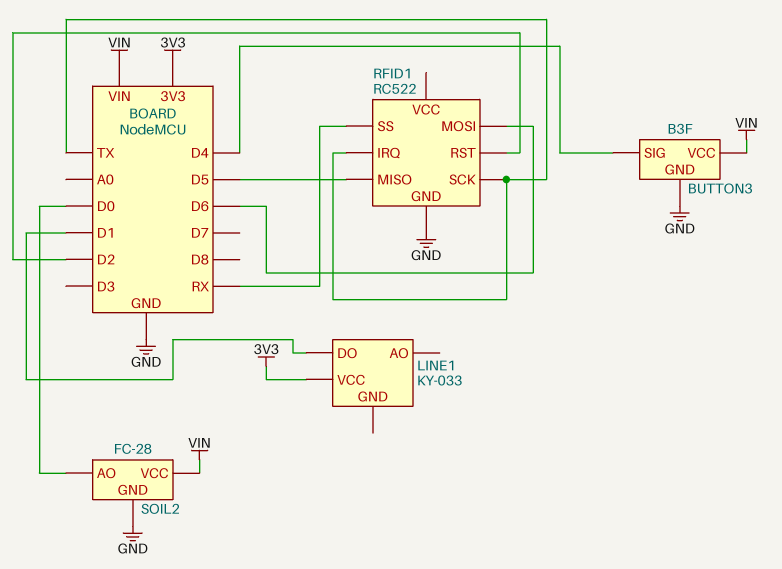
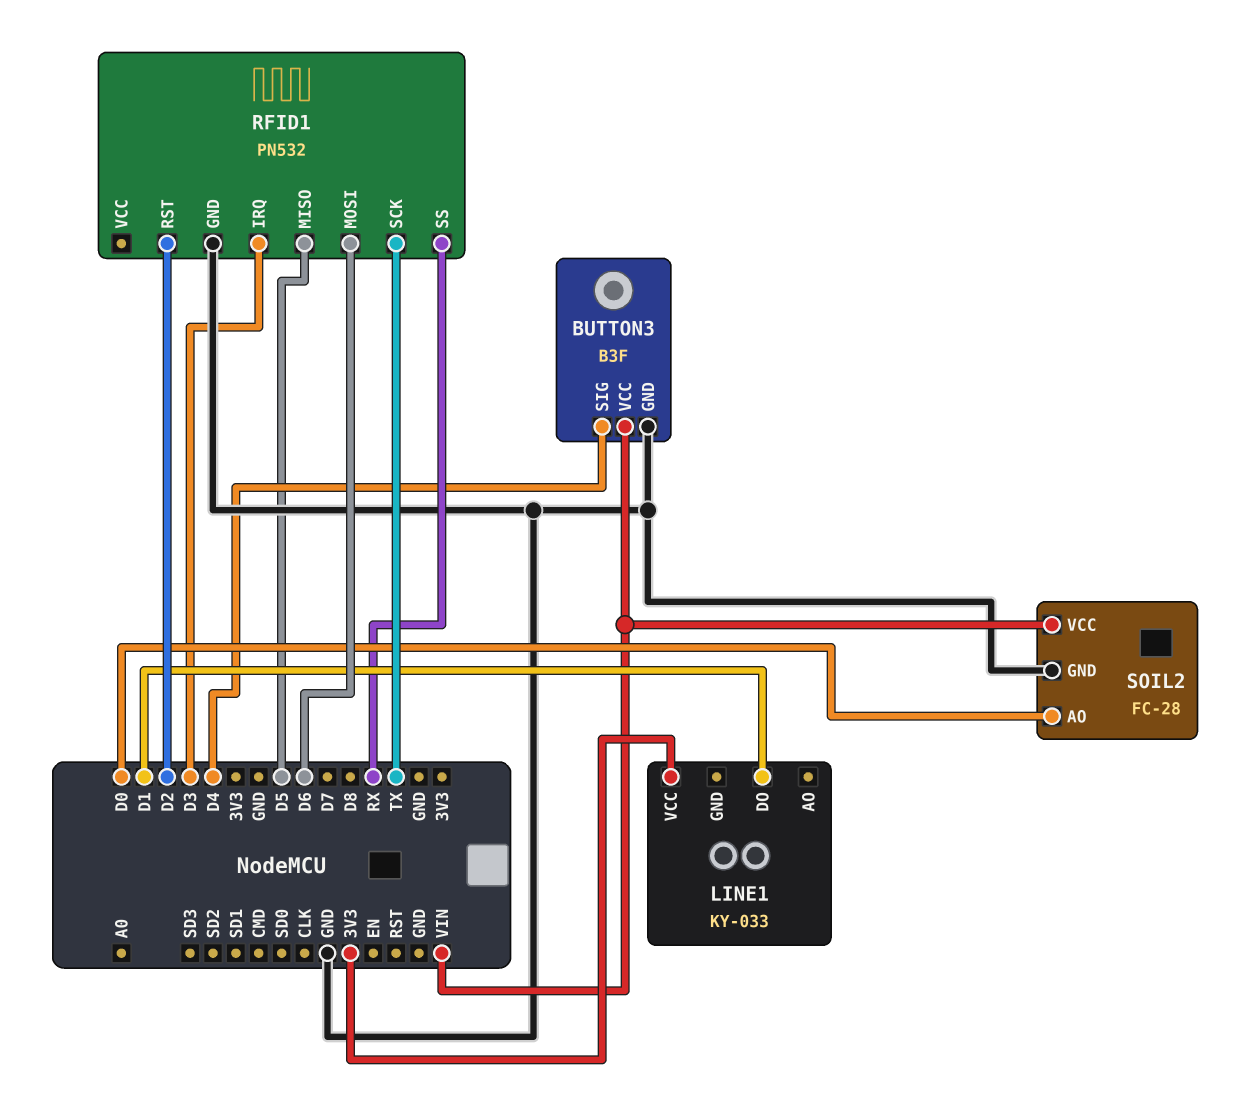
RFID1: RC522 -> PN532
RFID1 pin IRQ: TX -> D3

